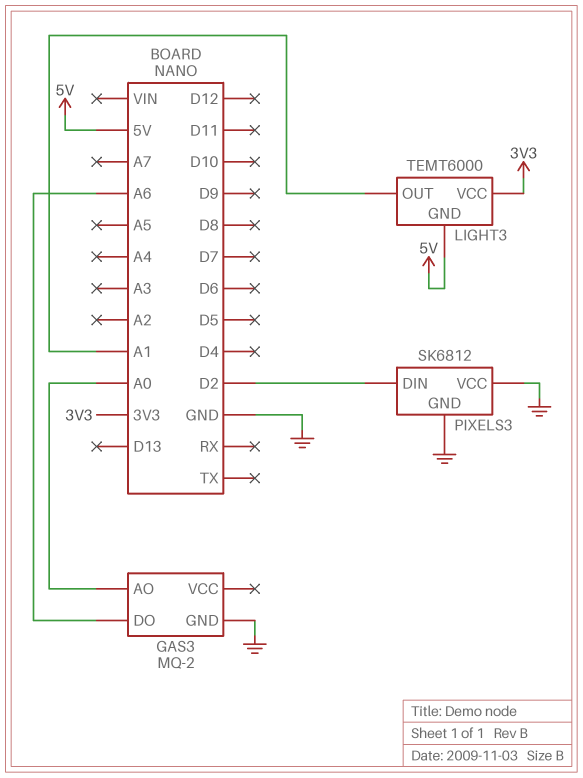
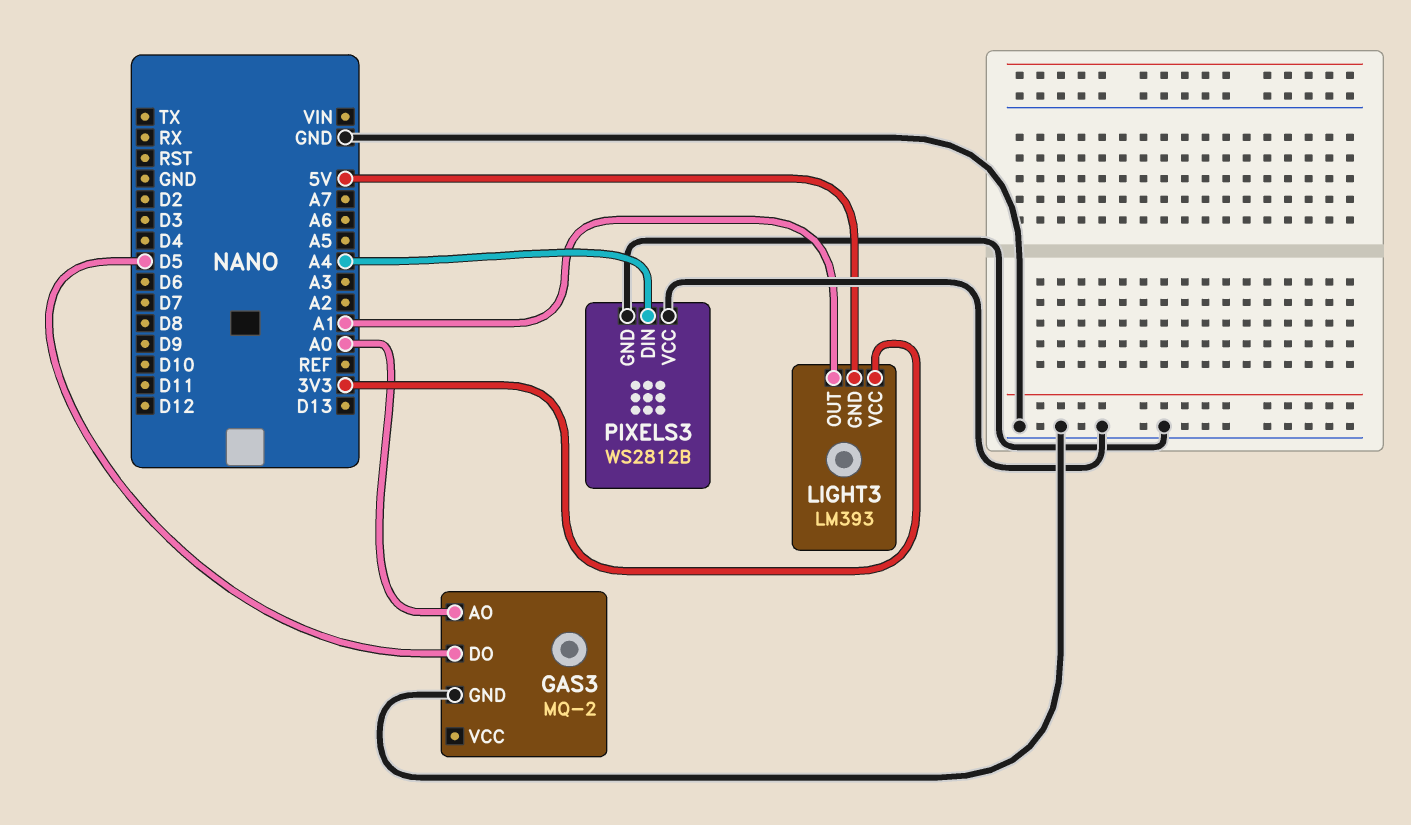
GAS3 pin DO: A6 -> D5
LIGHT3: TEMT6000 -> LM393
PIXELS3: SK6812 -> WS2812B
PIXELS3 pin DIN: D2 -> A4

